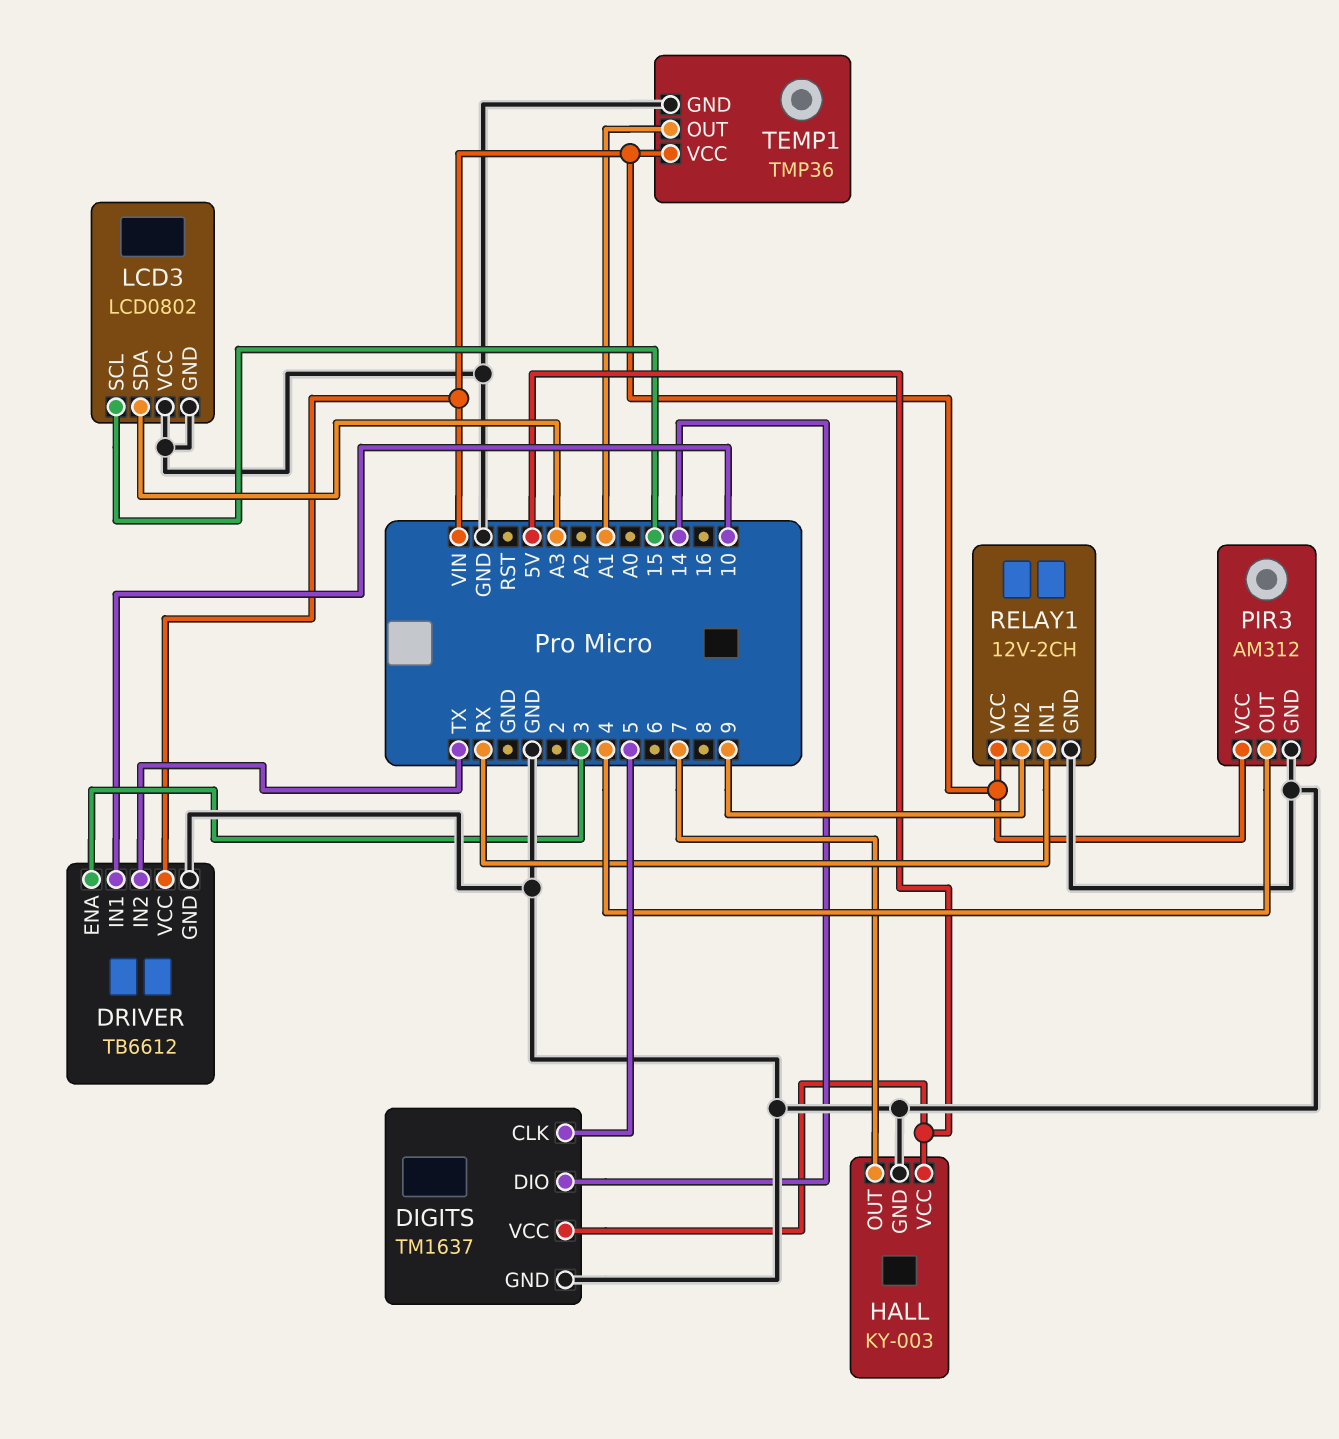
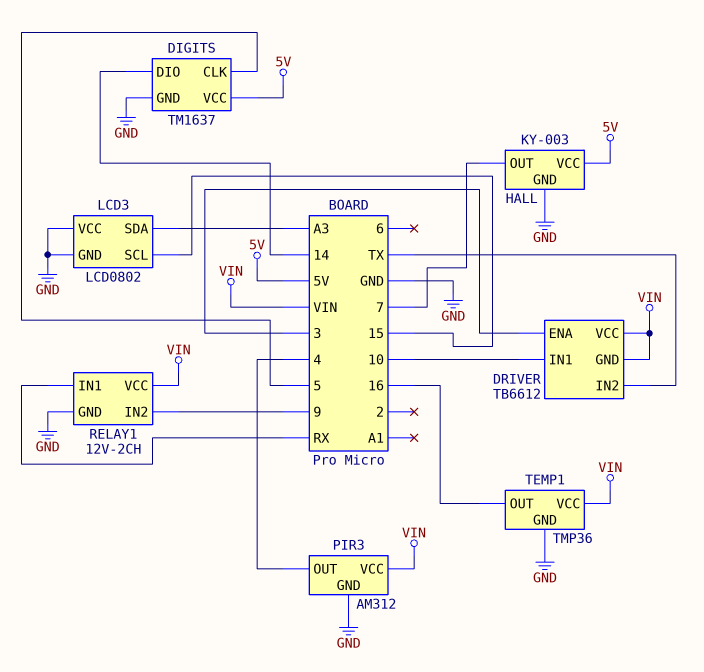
DRIVER pin GND: GND -> VIN
TEMP1 pin OUT: A1 -> 16

